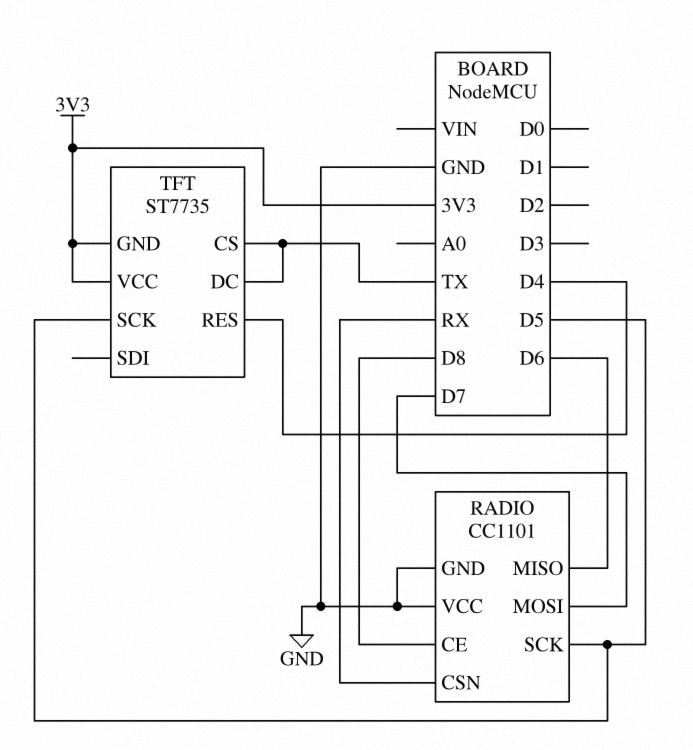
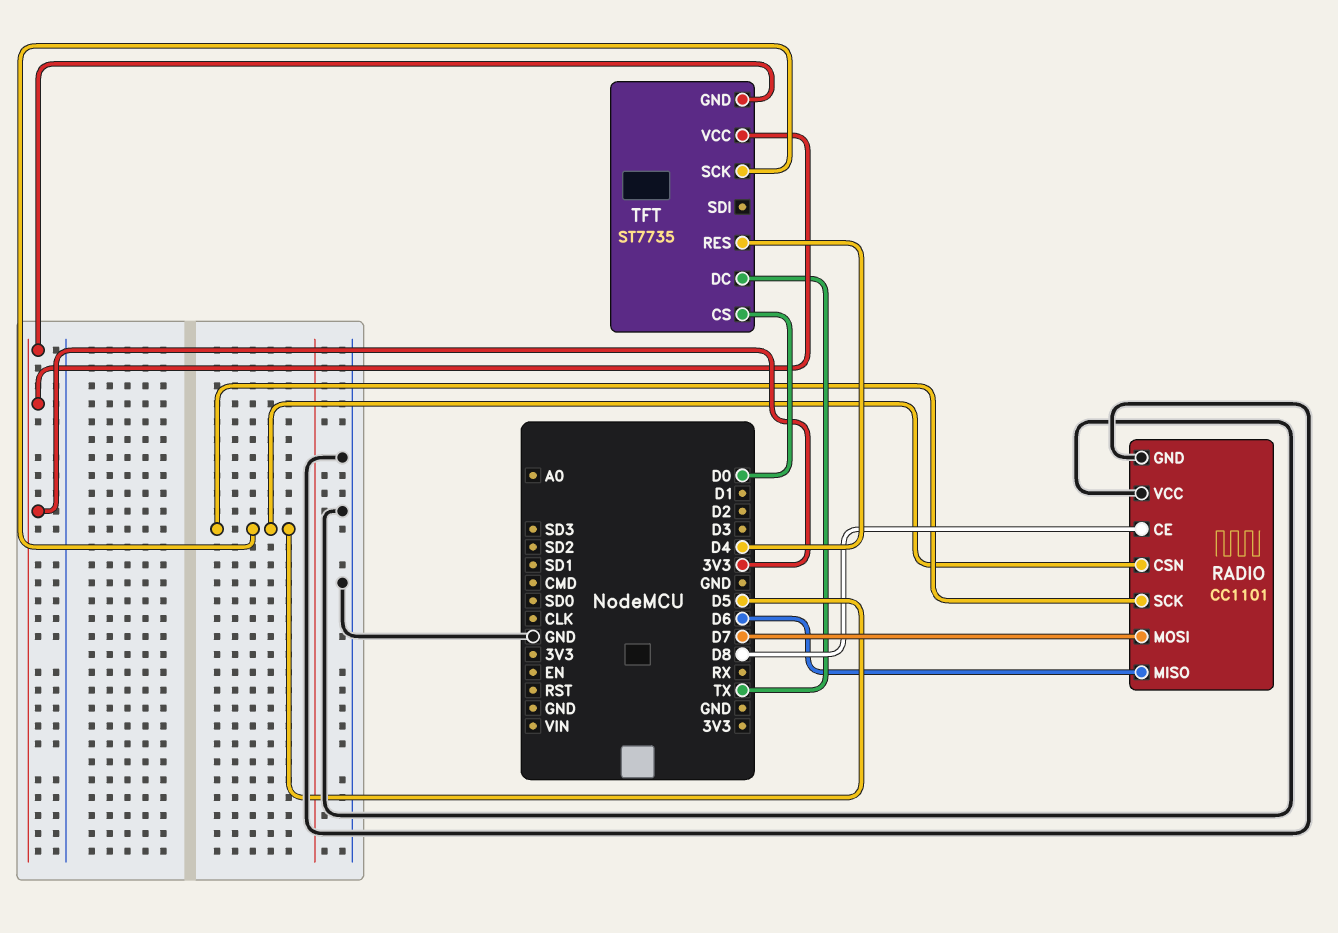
RADIO pin CSN: RX -> D5
TFT pin CS: TX -> D0

